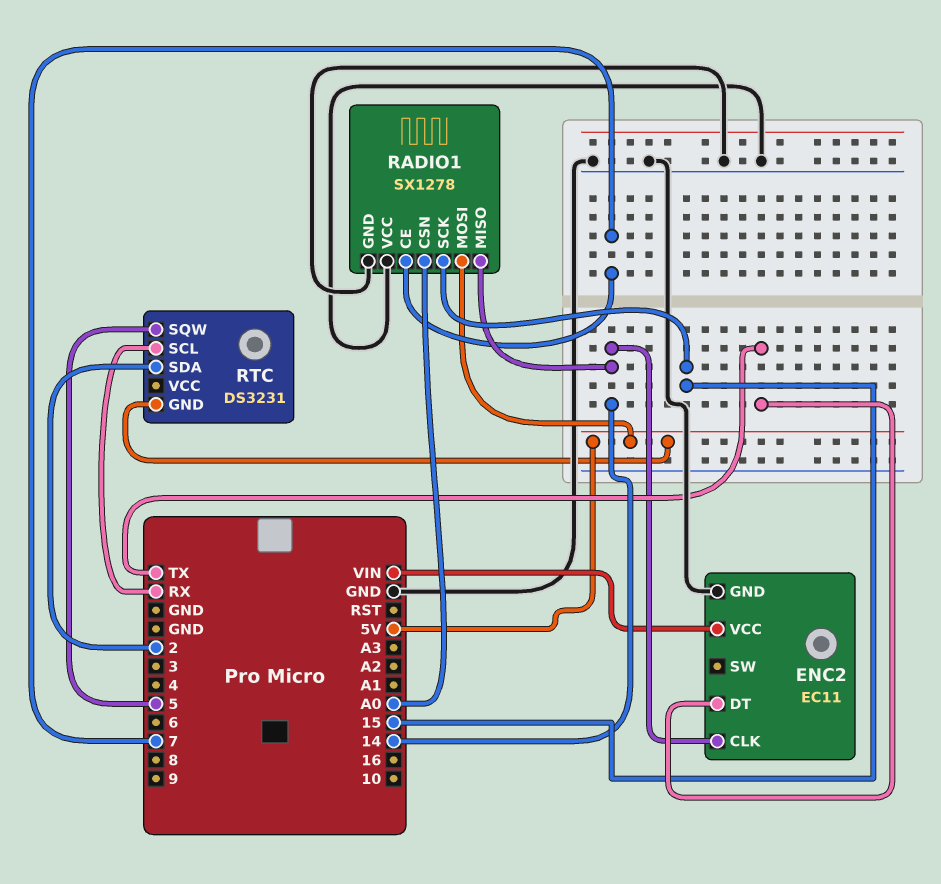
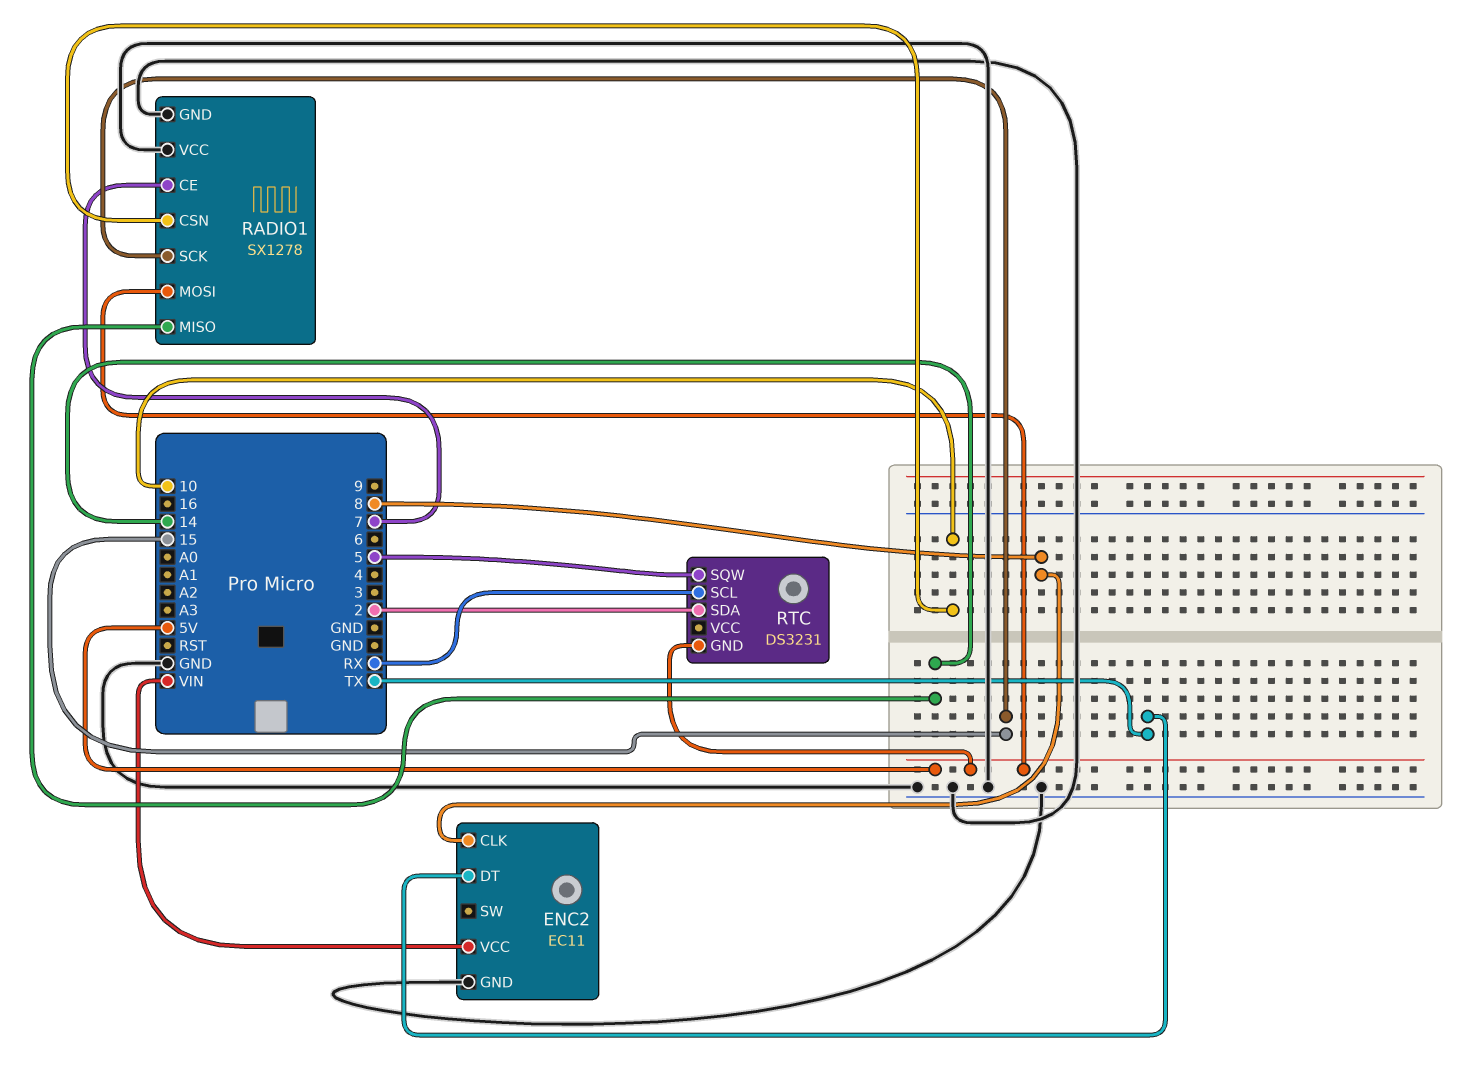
ENC2 pin CLK: 14 -> 8
RADIO1 pin CSN: A0 -> 10

